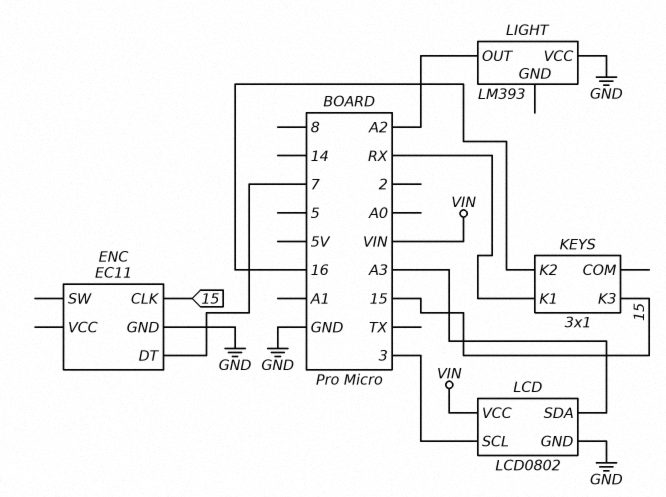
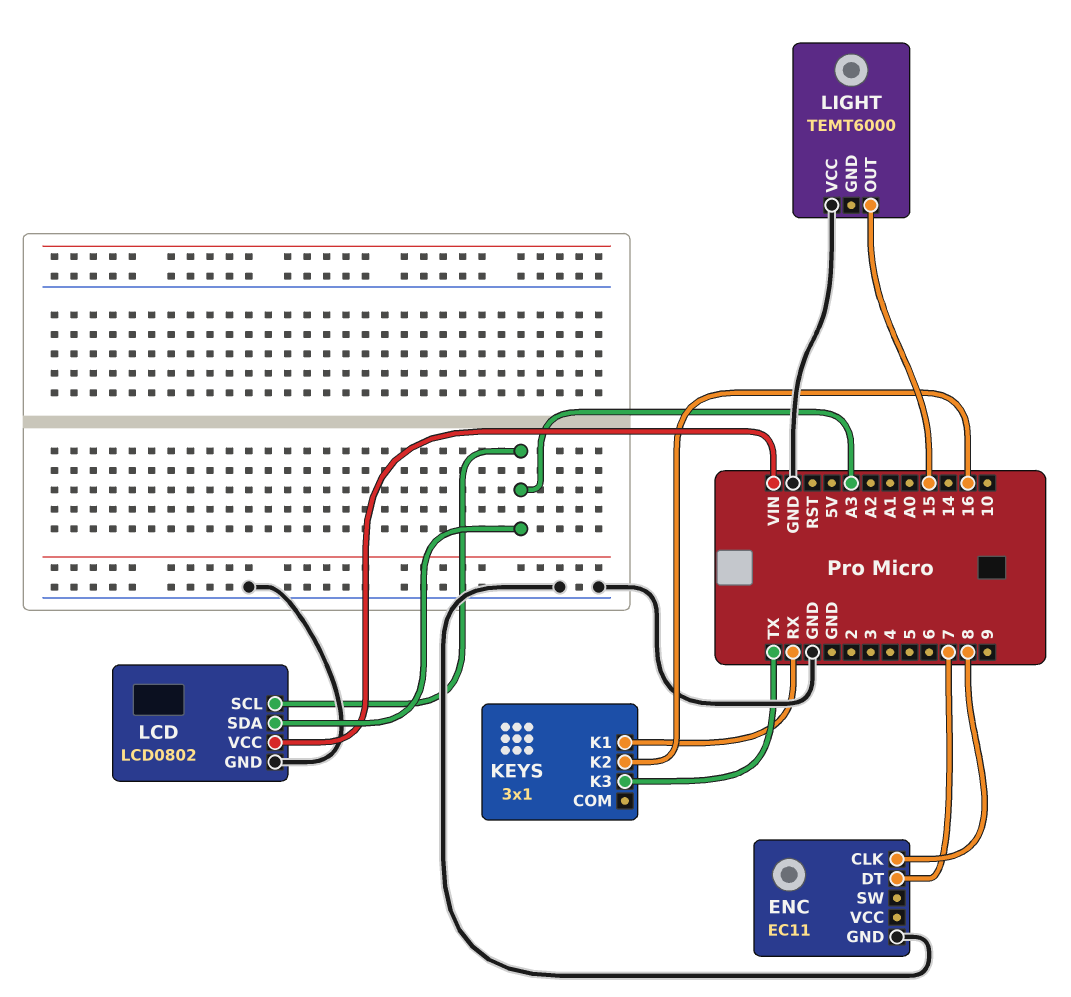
ENC pin CLK: 15 -> 8
KEYS pin K3: 15 -> TX
LCD pin SCL: 3 -> A3
LIGHT: LM393 -> TEMT6000
LIGHT pin OUT: A2 -> 15

